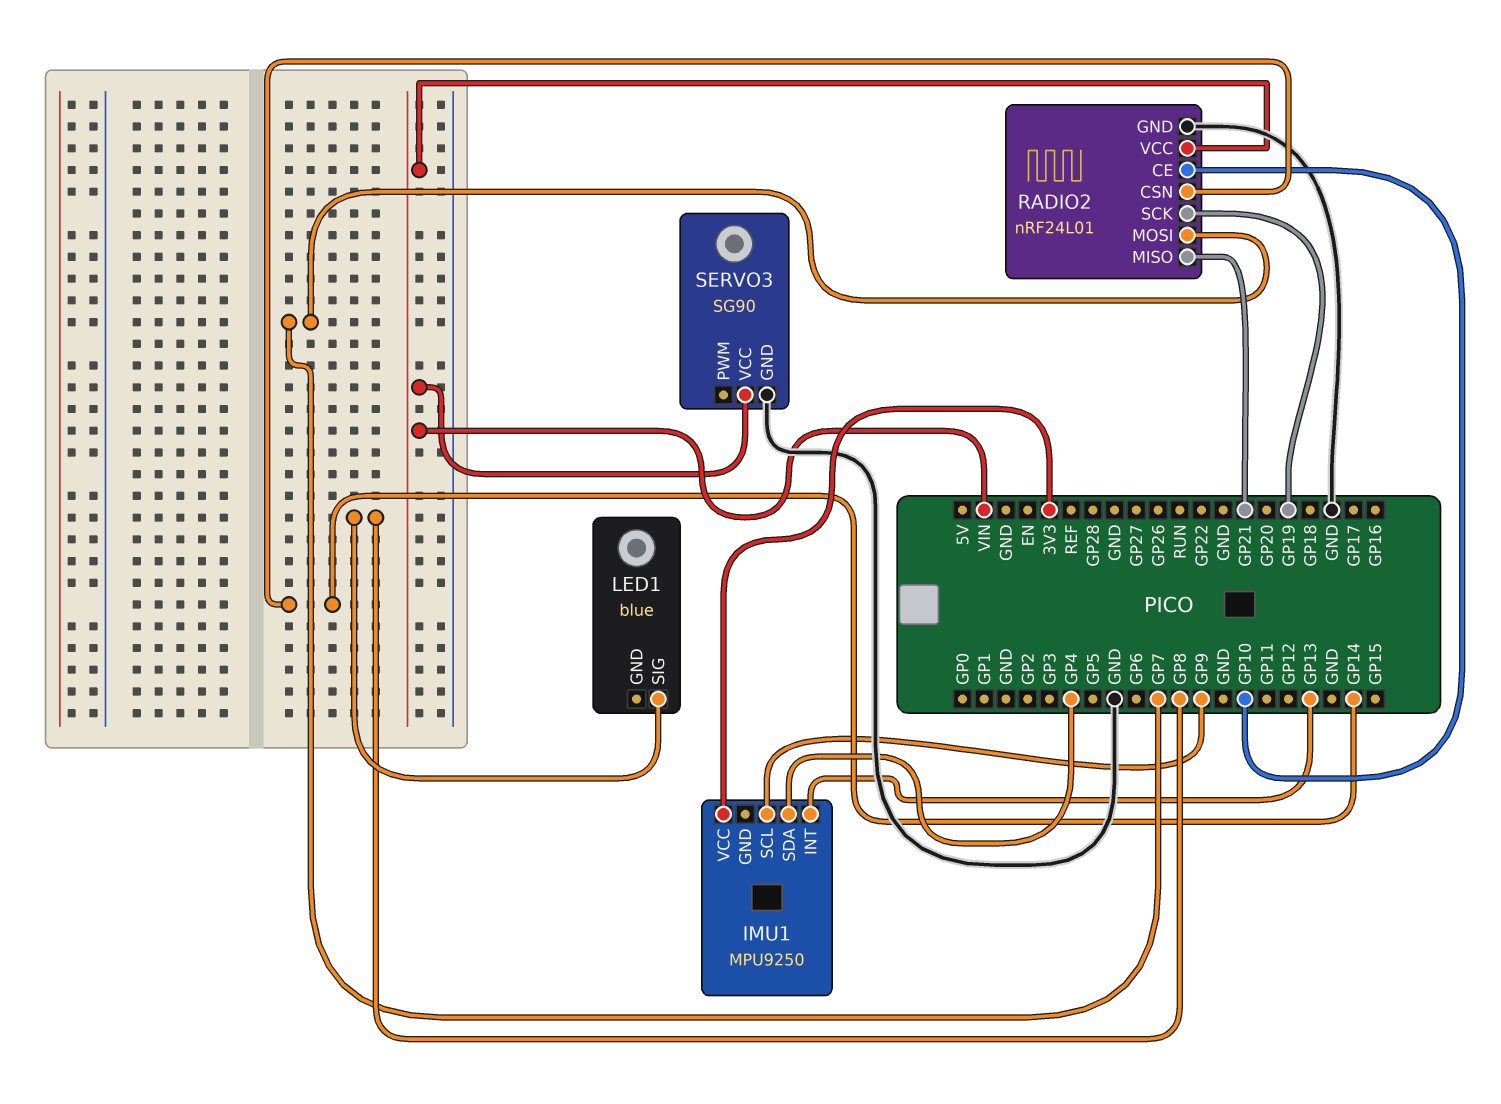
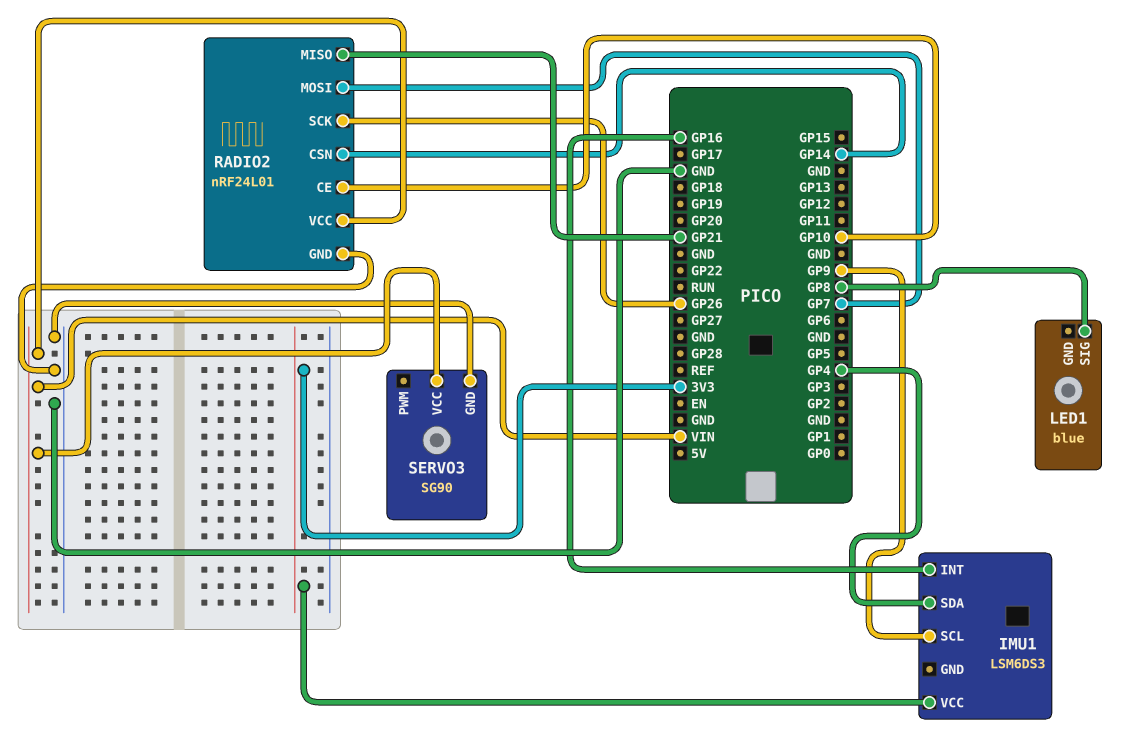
IMU1: MPU9250 -> LSM6DS3
IMU1 pin INT: GP13 -> GP16
RADIO2 pin SCK: GP19 -> GP26

